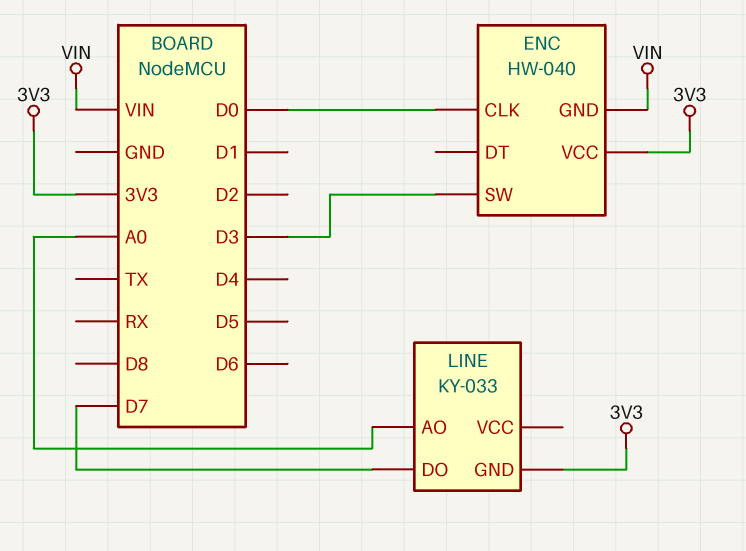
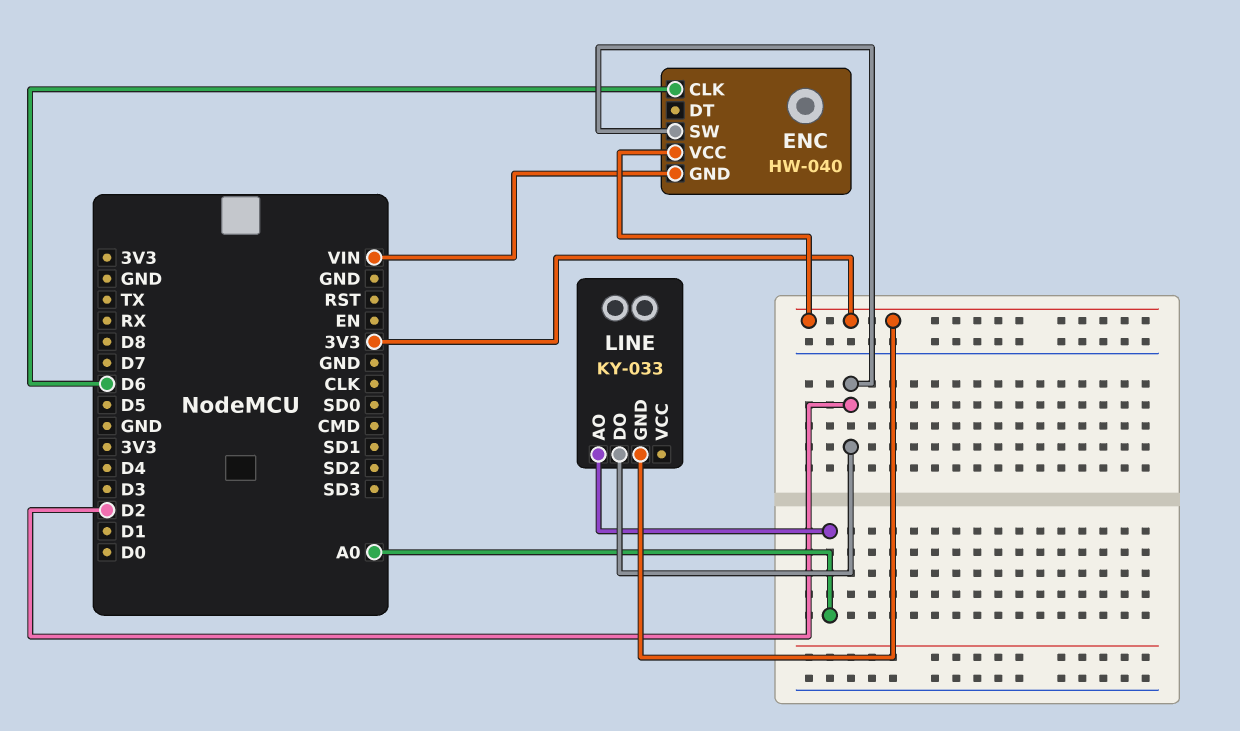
ENC pin CLK: D0 -> D6
ENC pin SW: D3 -> D2
LINE pin DO: D7 -> D2

